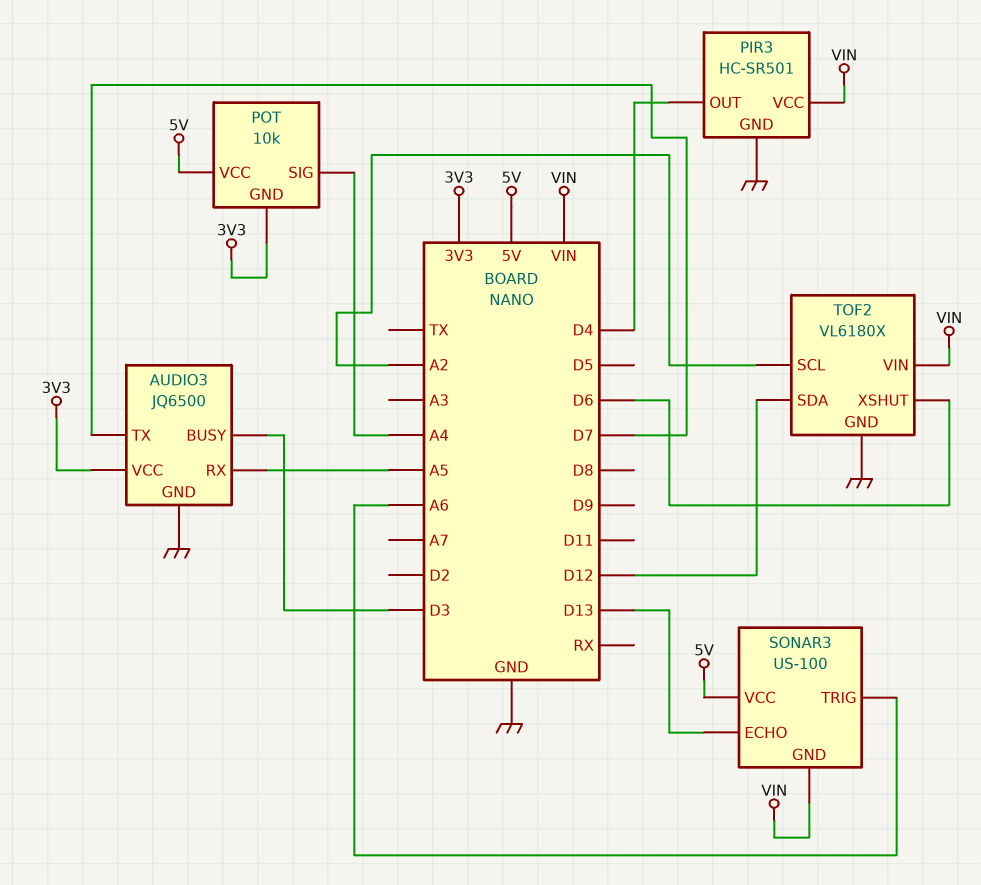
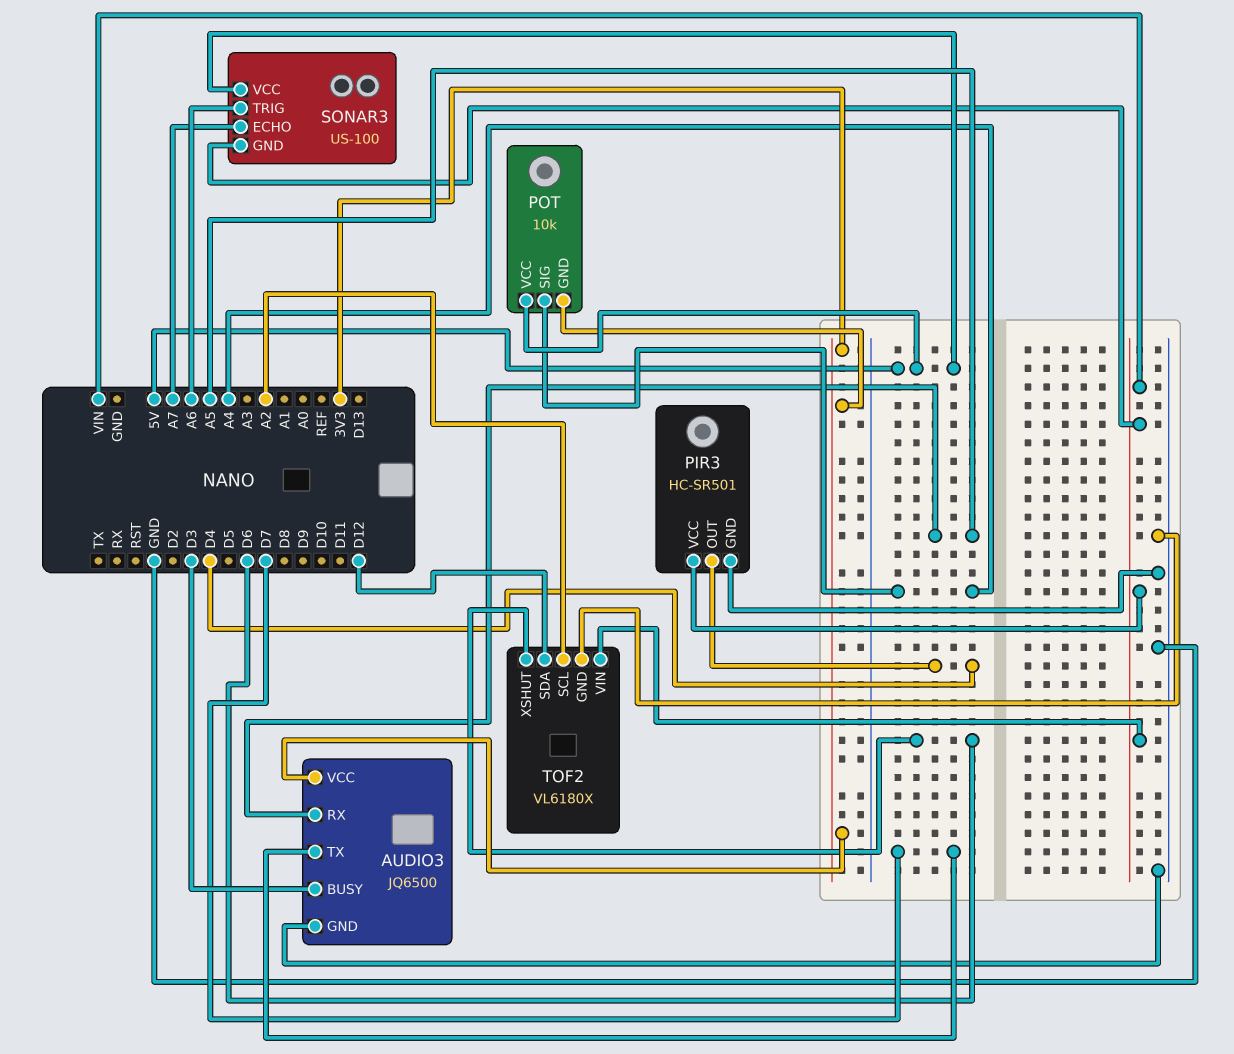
SONAR3 pin ECHO: D13 -> A7

